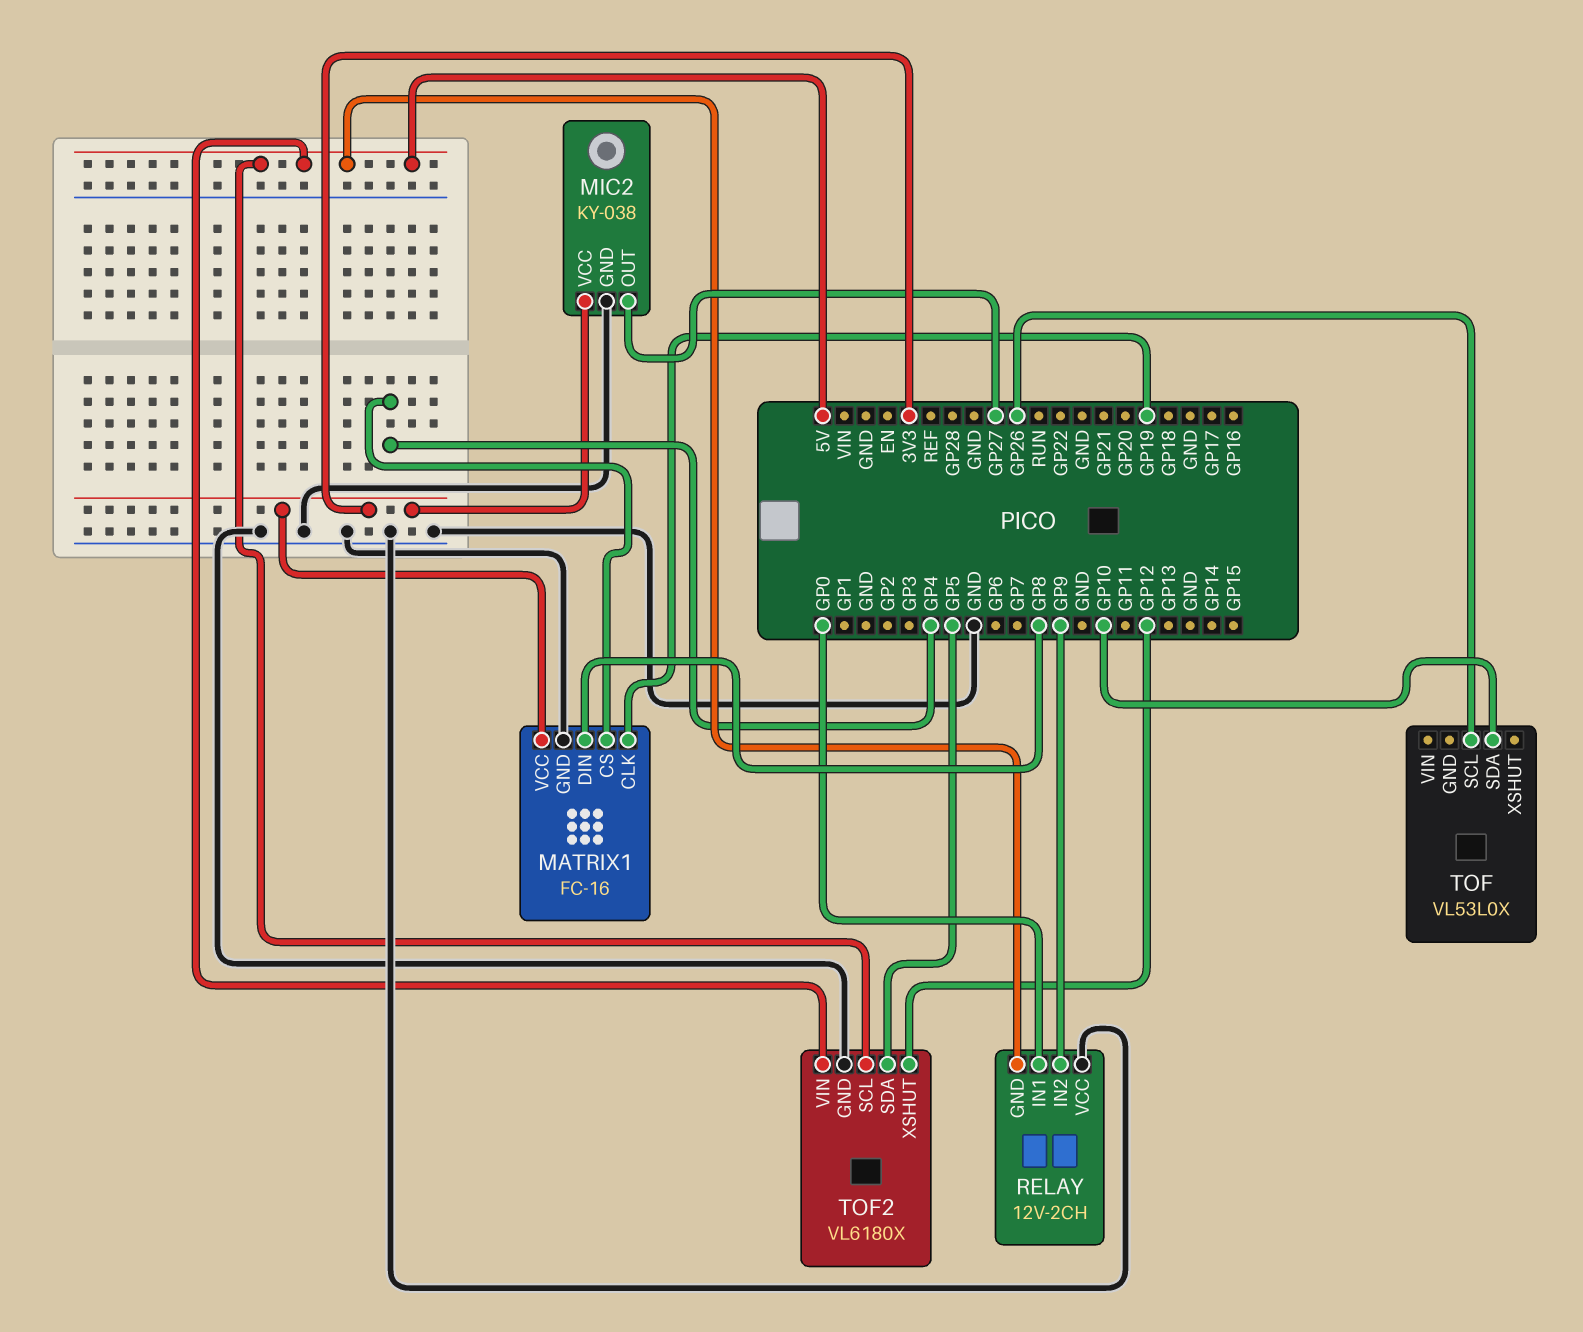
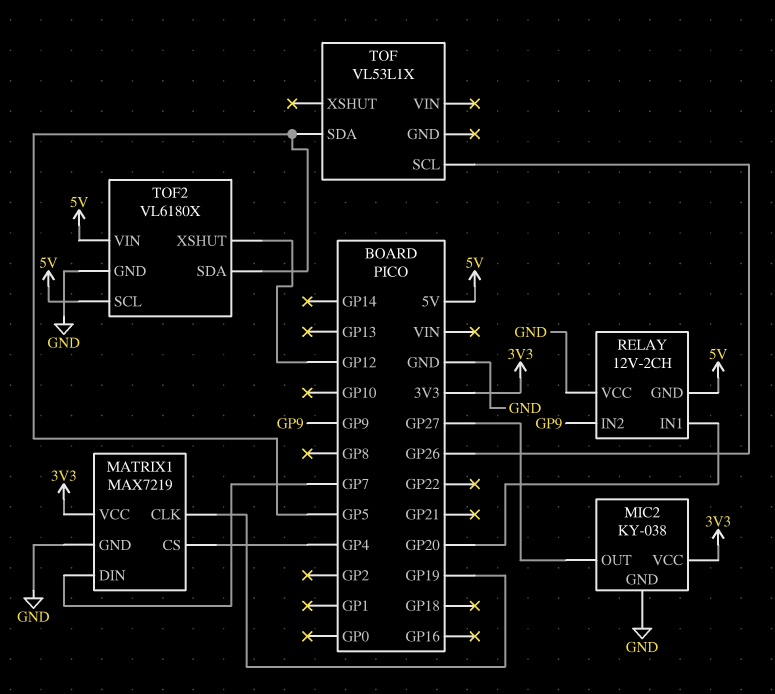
MATRIX1: FC-16 -> MAX7219
MATRIX1 pin DIN: GP8 -> GP7
RELAY pin IN1: GP0 -> GP20
TOF: VL53L0X -> VL53L1X
TOF pin SDA: GP10 -> GP5

